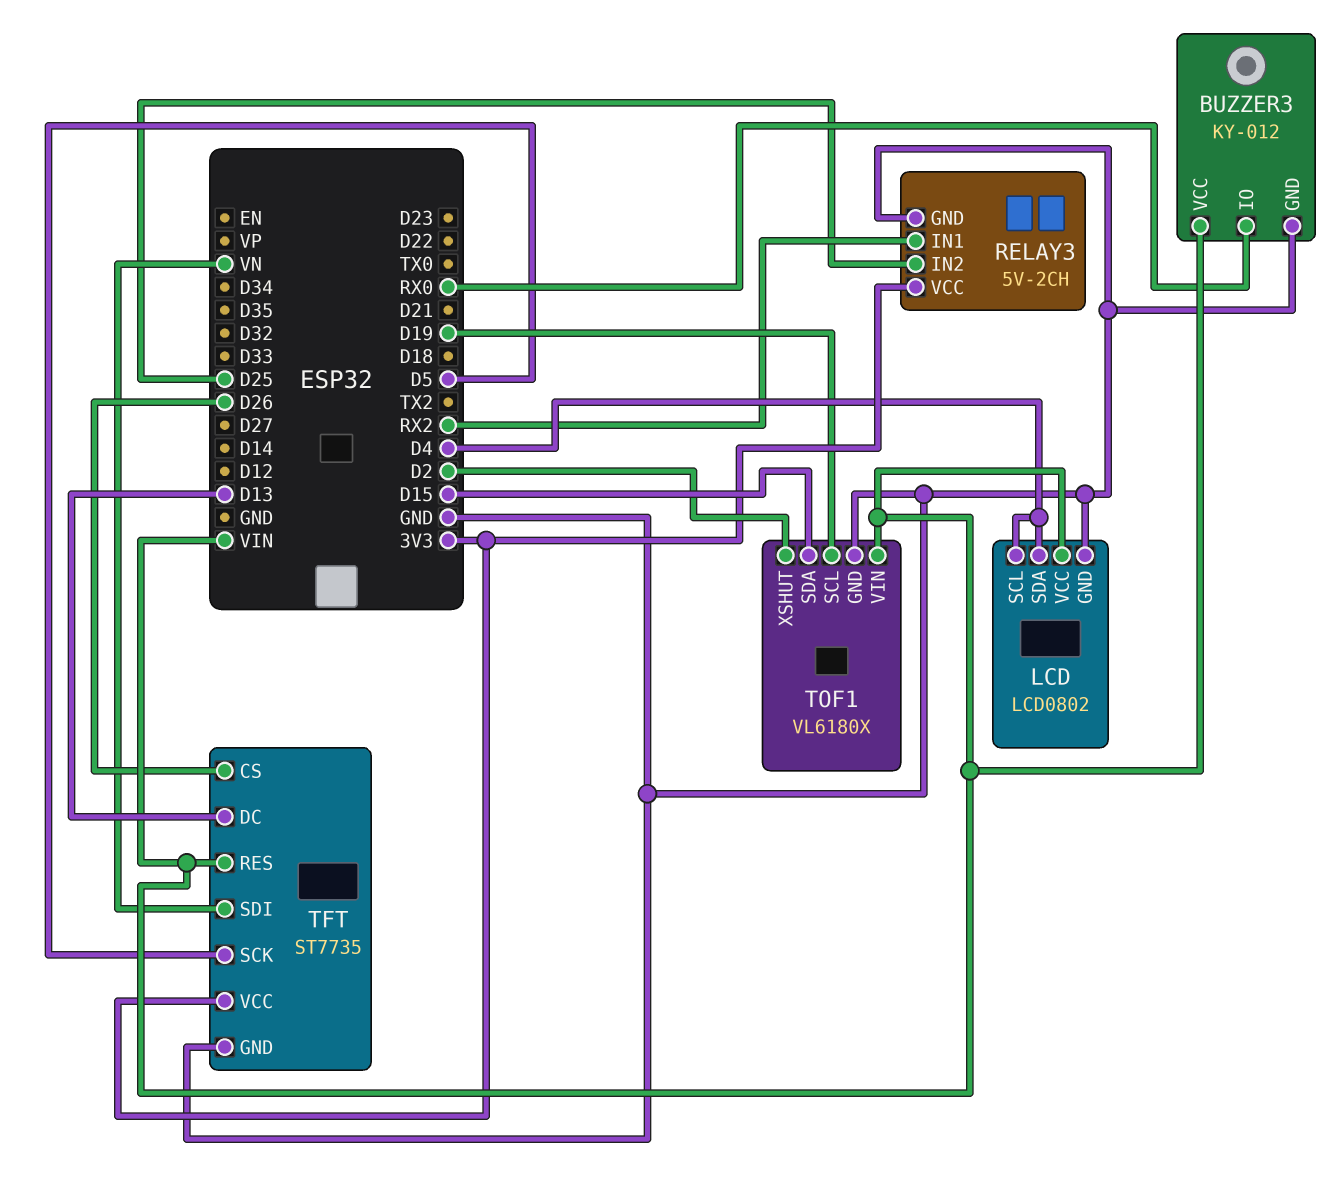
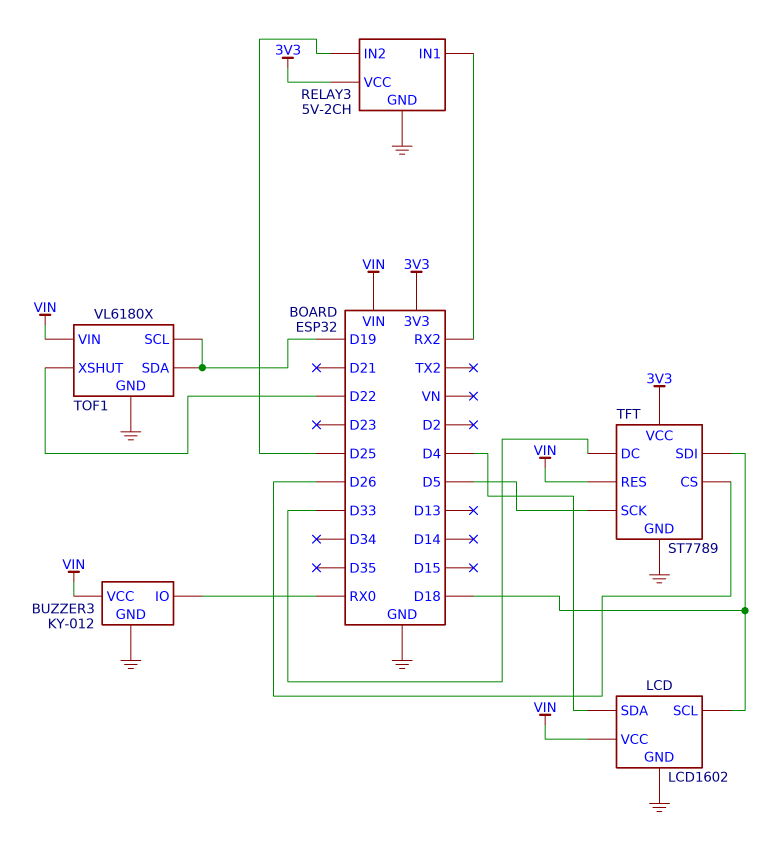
LCD: LCD0802 -> LCD1602
LCD pin SCL: D4 -> D18
TFT: ST7735 -> ST7789
TFT pin DC: D13 -> D33
TFT pin SDI: VN -> D18
TOF1 pin SDA: D15 -> D19
TOF1 pin XSHUT: D2 -> D22

